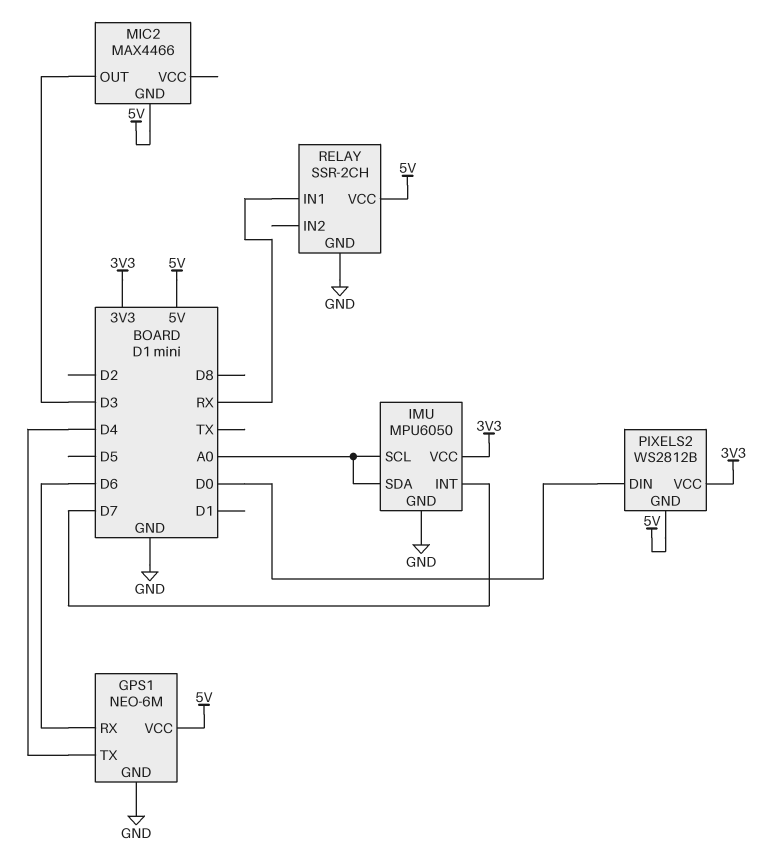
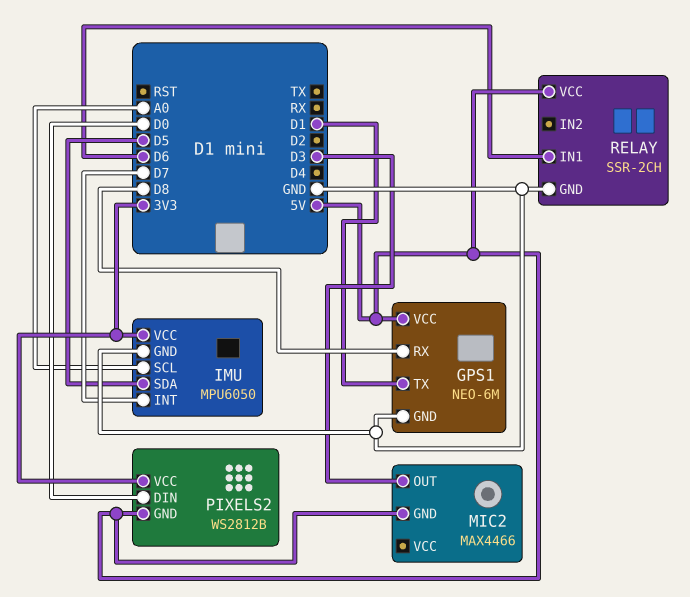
GPS1 pin RX: D6 -> D8
GPS1 pin TX: D4 -> D1
IMU pin SDA: A0 -> D5
RELAY pin IN1: RX -> D6

